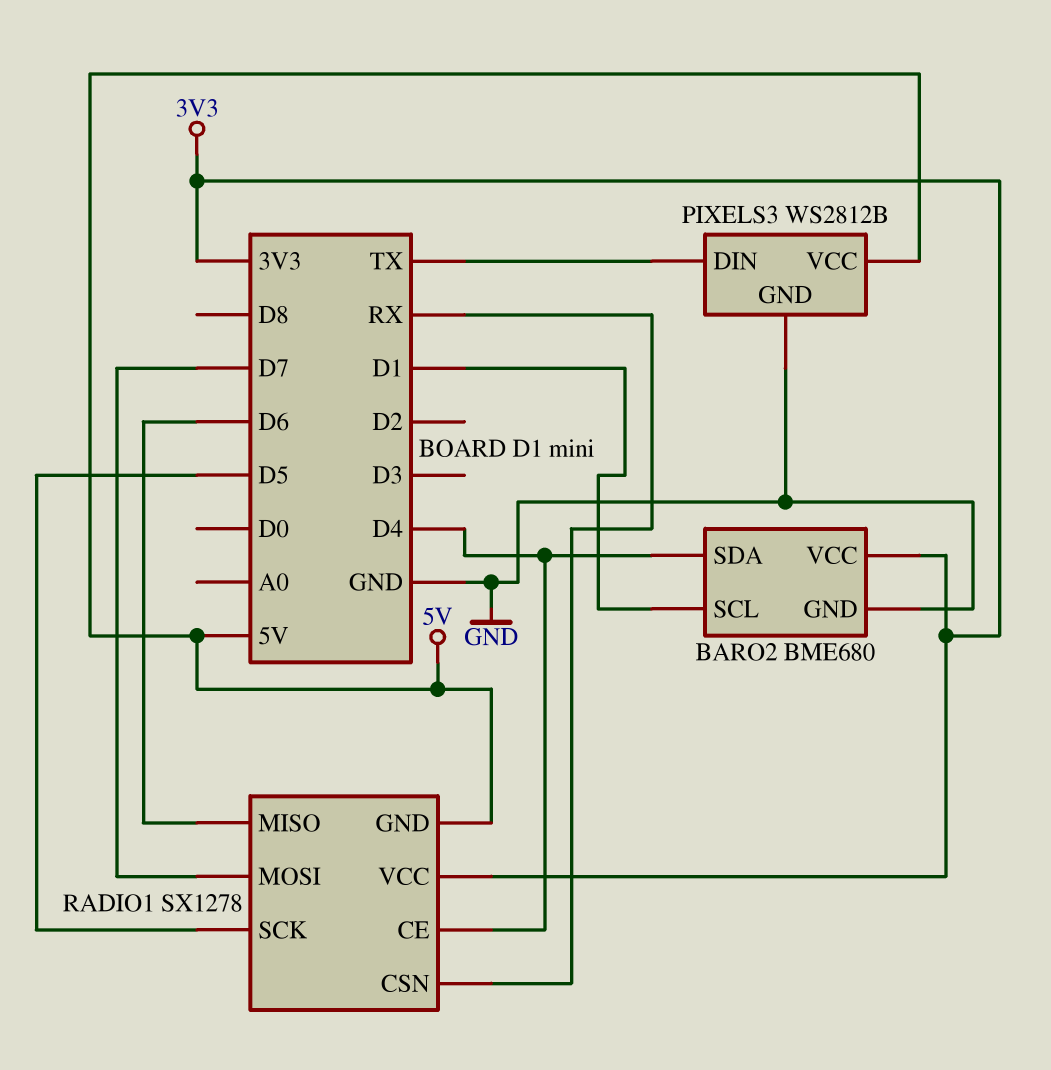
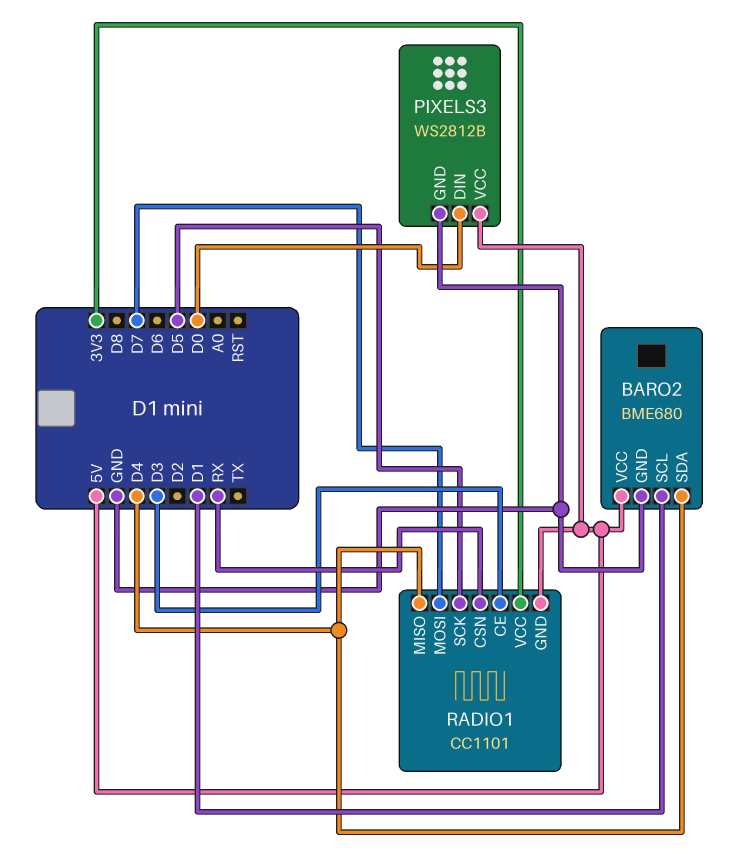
BARO2 pin VCC: 3V3 -> 5V
PIXELS3 pin DIN: TX -> D0
RADIO1: SX1278 -> CC1101
RADIO1 pin CE: D4 -> D3
RADIO1 pin MISO: D6 -> D4

